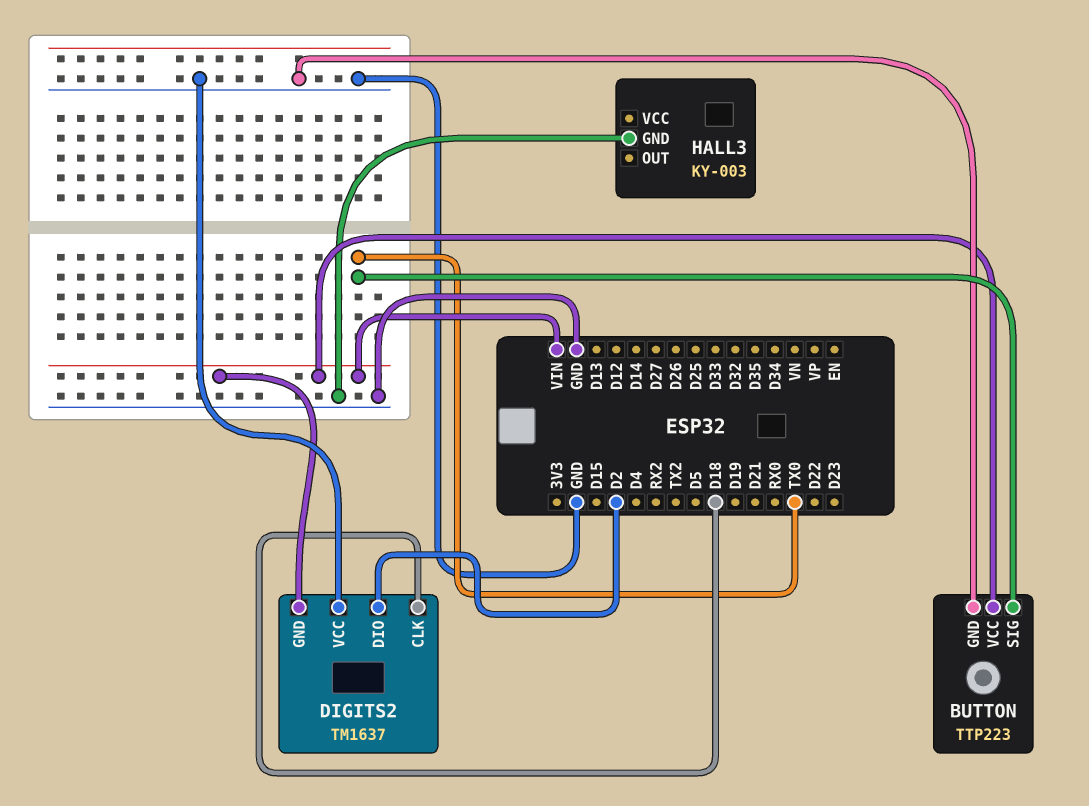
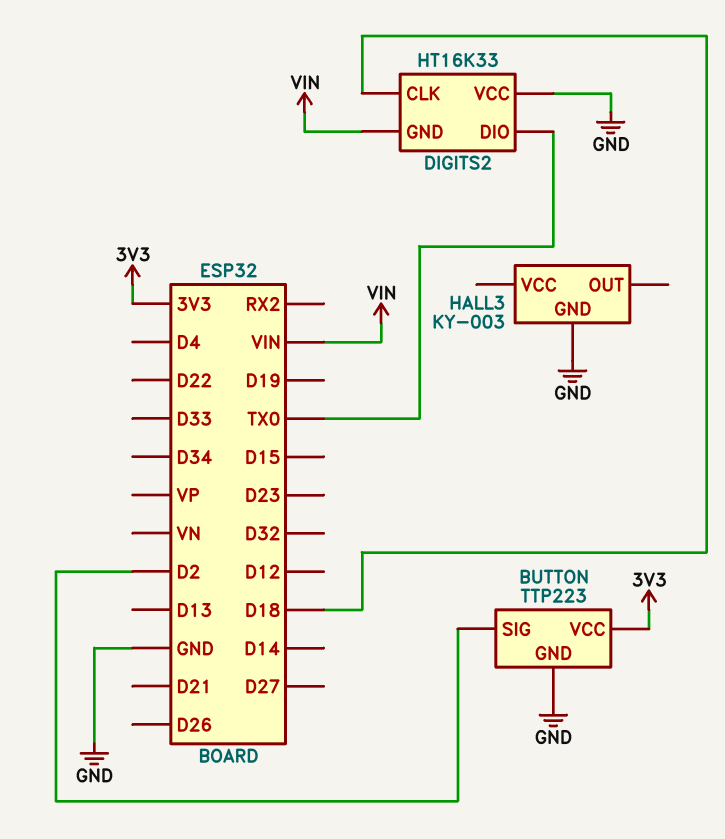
BUTTON pin SIG: TX0 -> D2
BUTTON pin VCC: VIN -> 3V3
DIGITS2: TM1637 -> HT16K33
DIGITS2 pin DIO: D2 -> TX0

